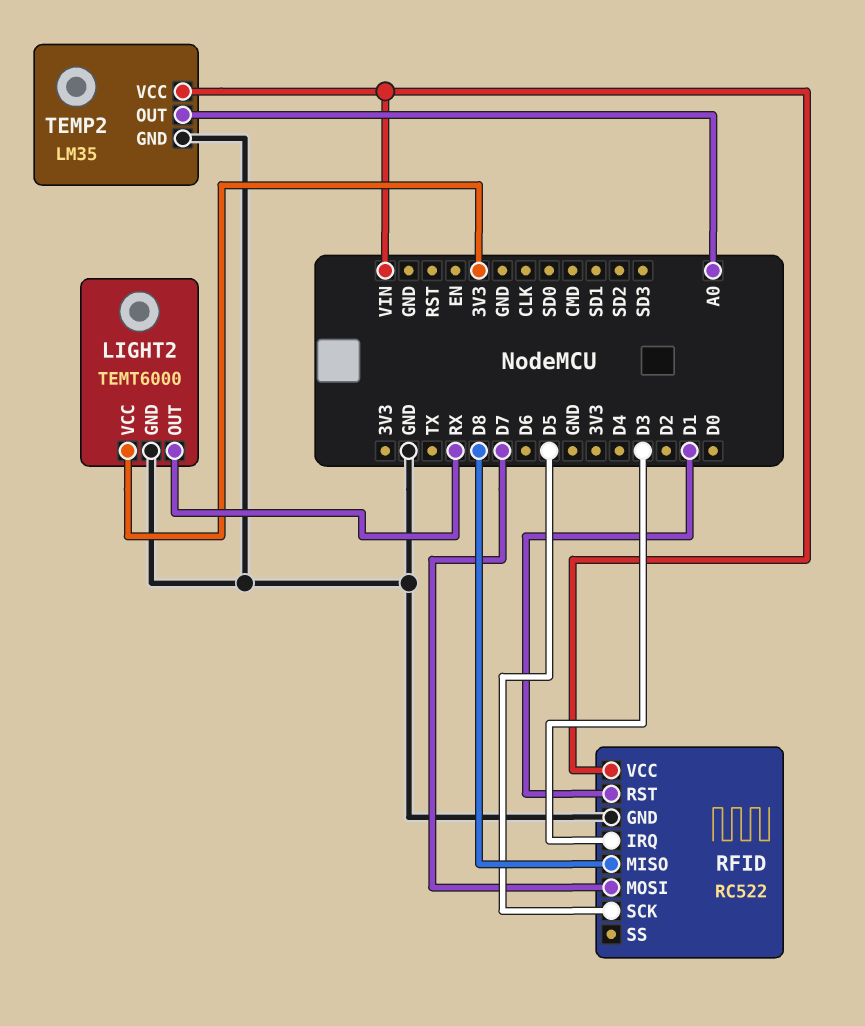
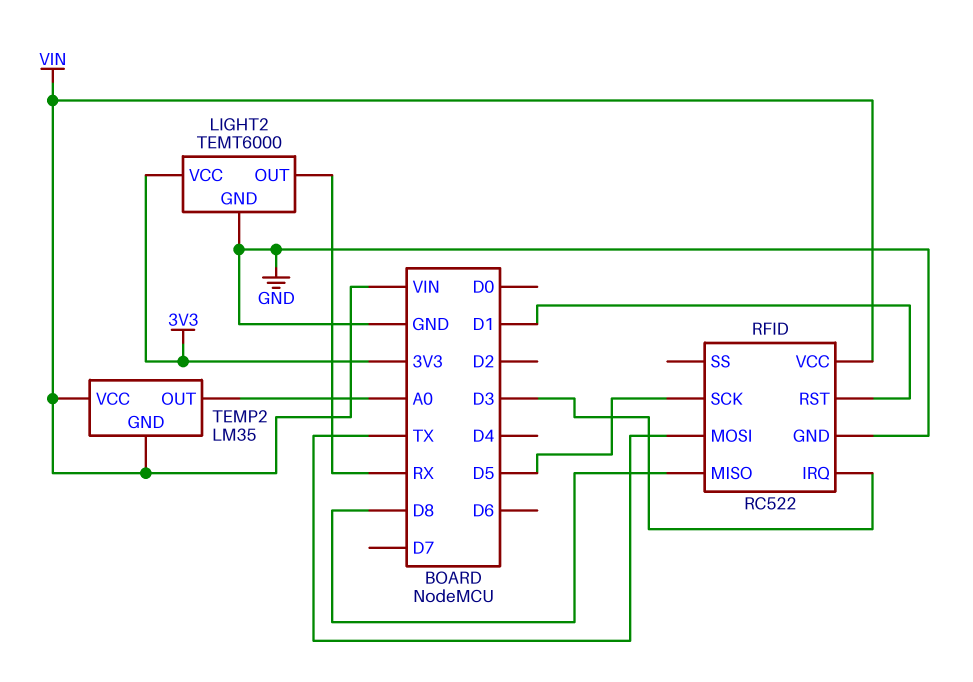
RFID pin MOSI: D7 -> TX
TEMP2 pin GND: GND -> VIN

